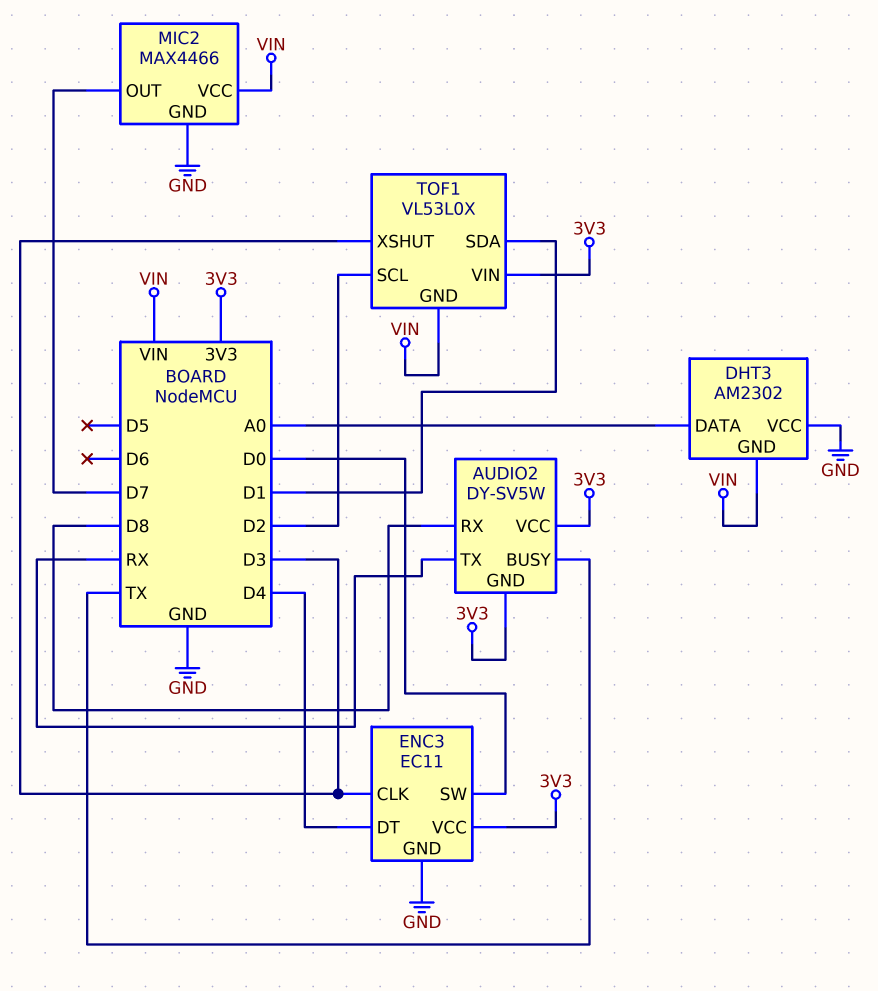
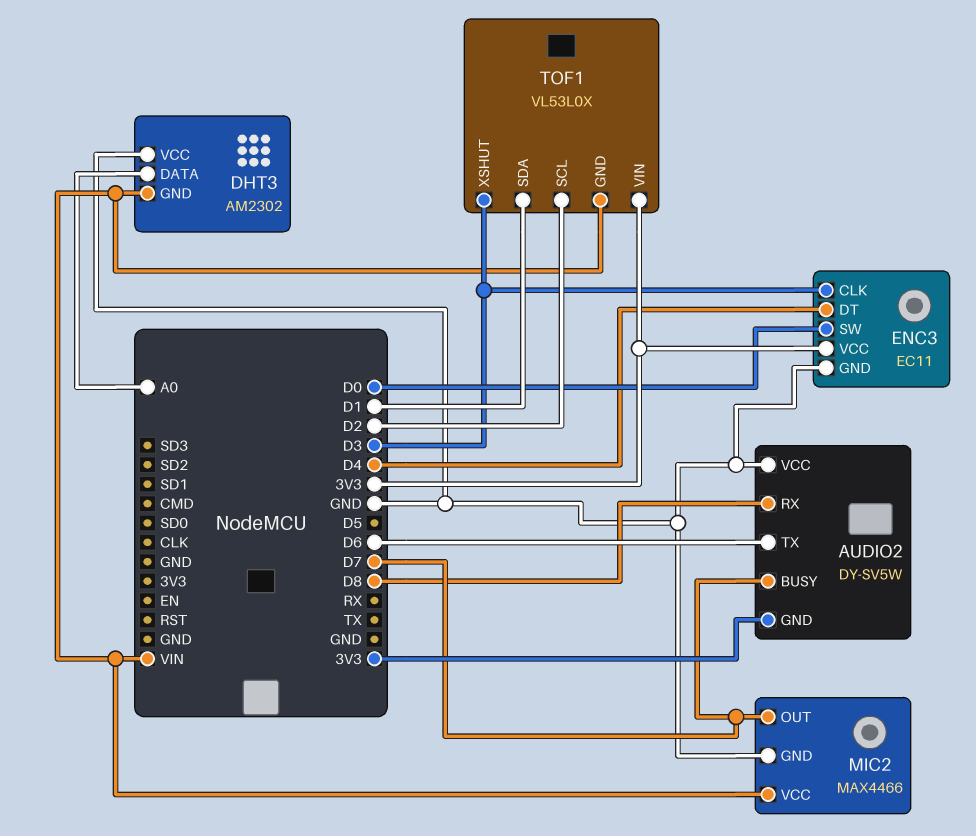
AUDIO2 pin BUSY: TX -> D7
AUDIO2 pin TX: RX -> D6
AUDIO2 pin VCC: 3V3 -> GND

